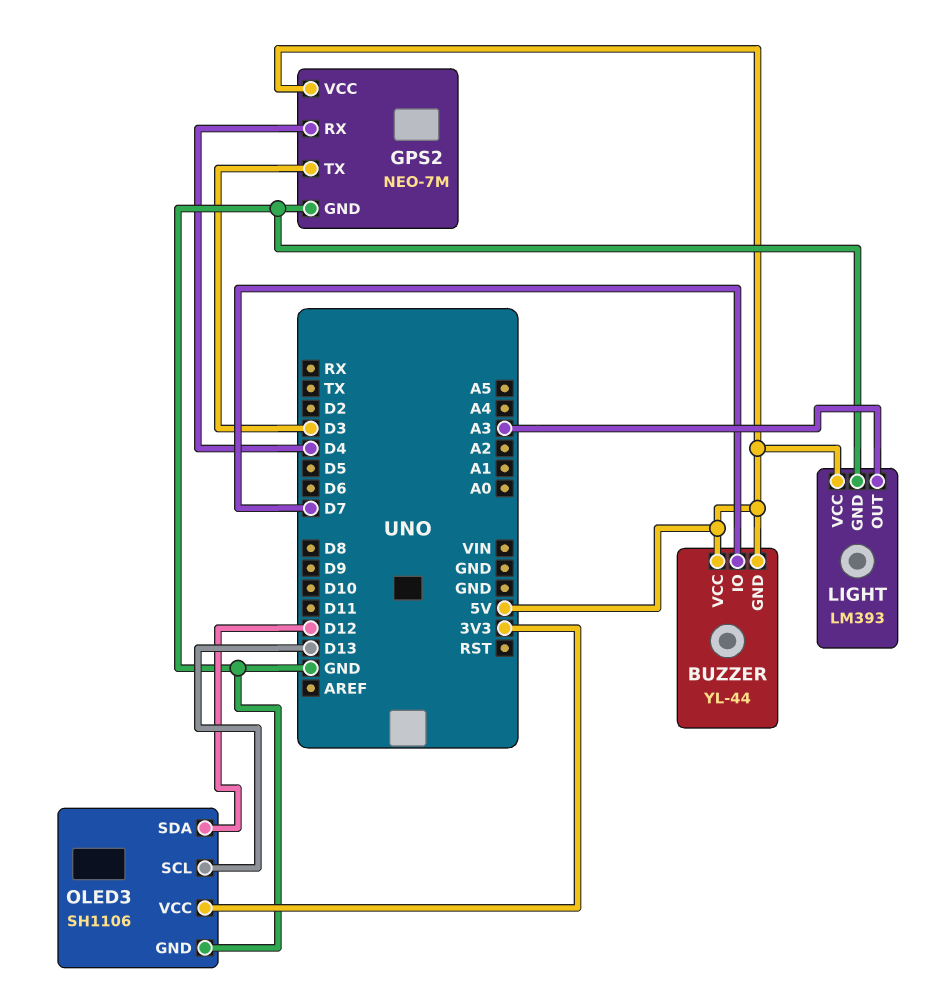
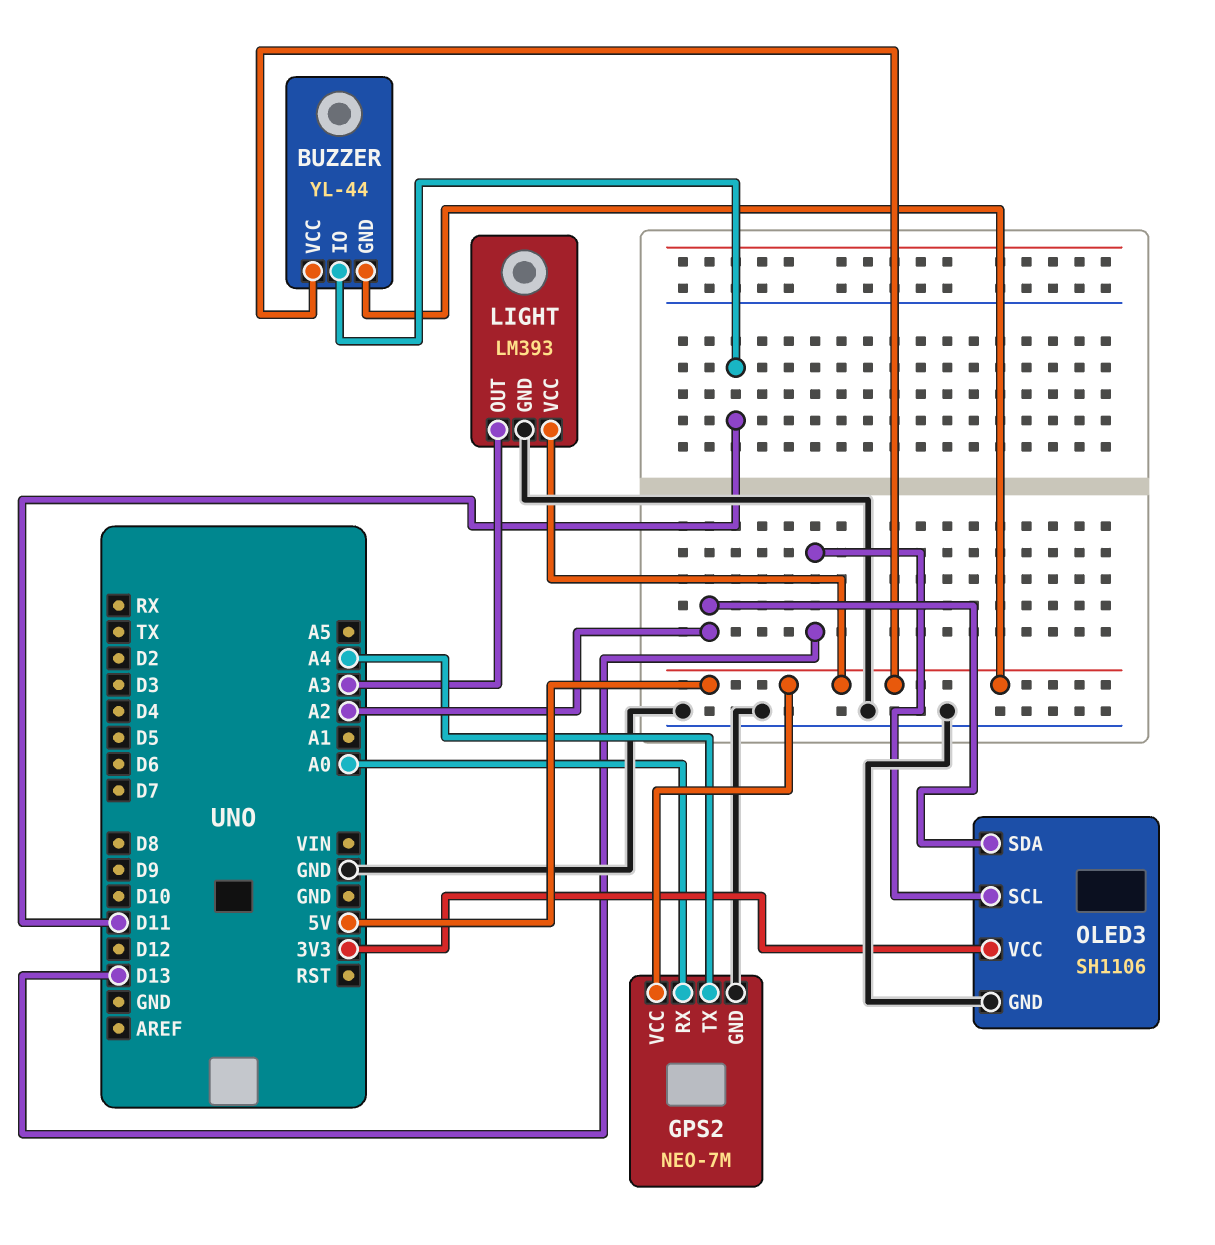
BUZZER pin IO: D7 -> D11
GPS2 pin RX: D4 -> A0
GPS2 pin TX: D3 -> A4
OLED3 pin SDA: D12 -> A2

